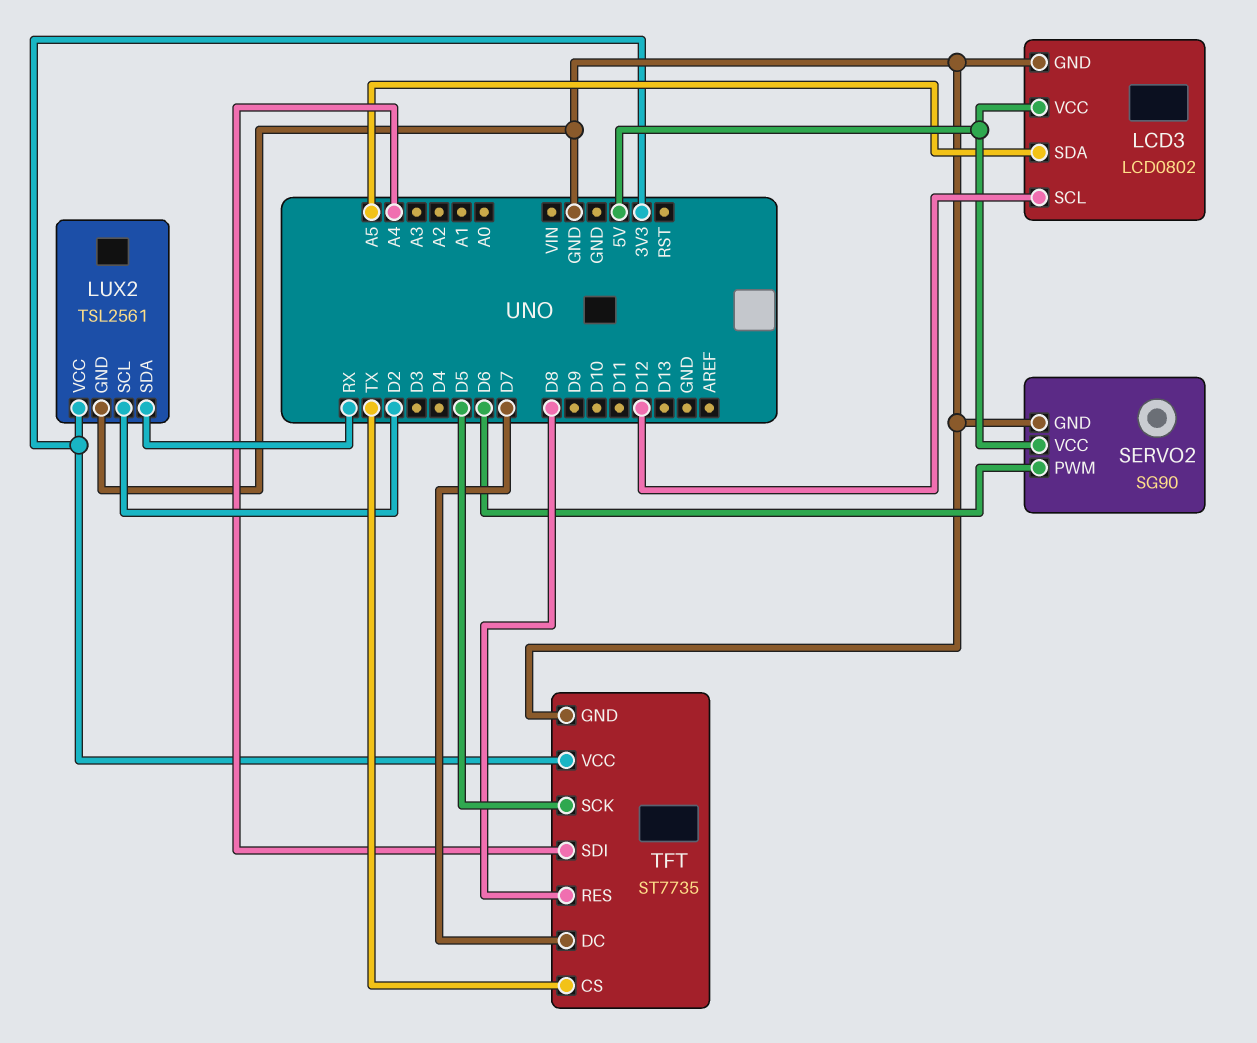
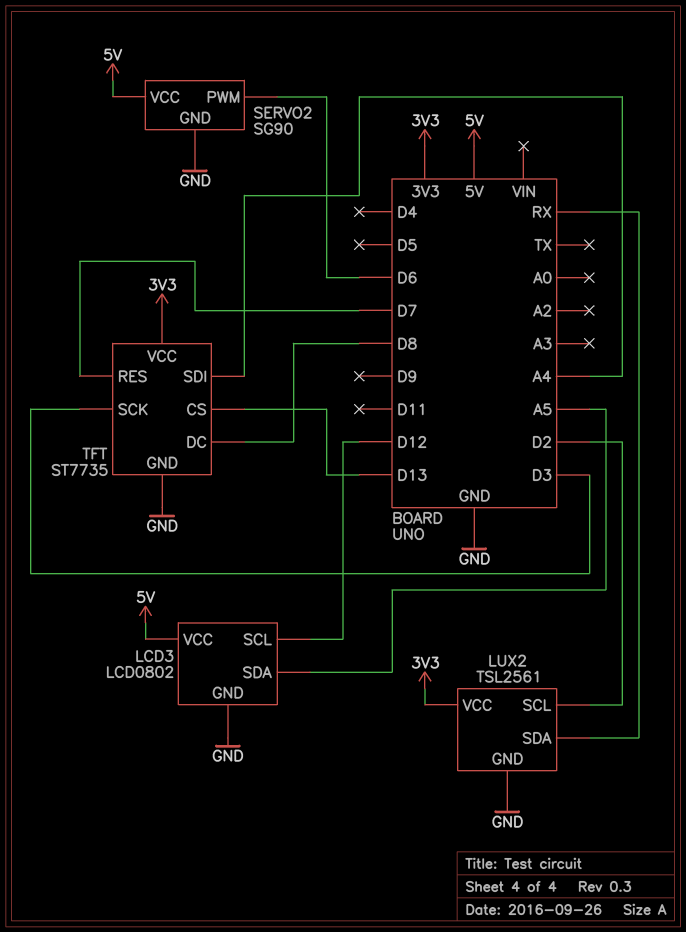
TFT pin CS: TX -> D13
TFT pin DC: D7 -> D8
TFT pin RES: D8 -> D7
TFT pin SCK: D5 -> D3

